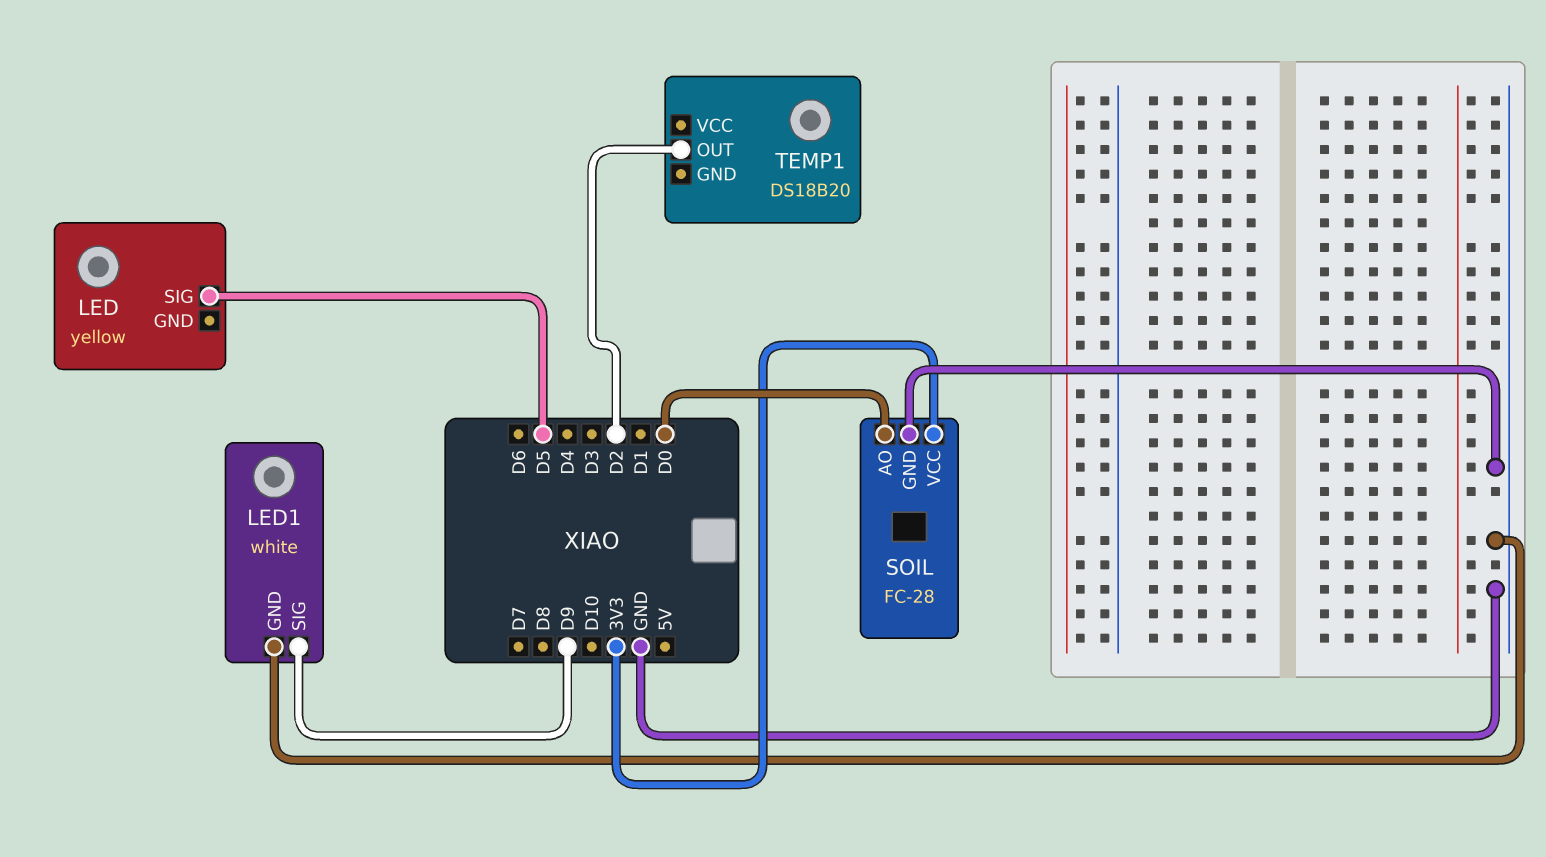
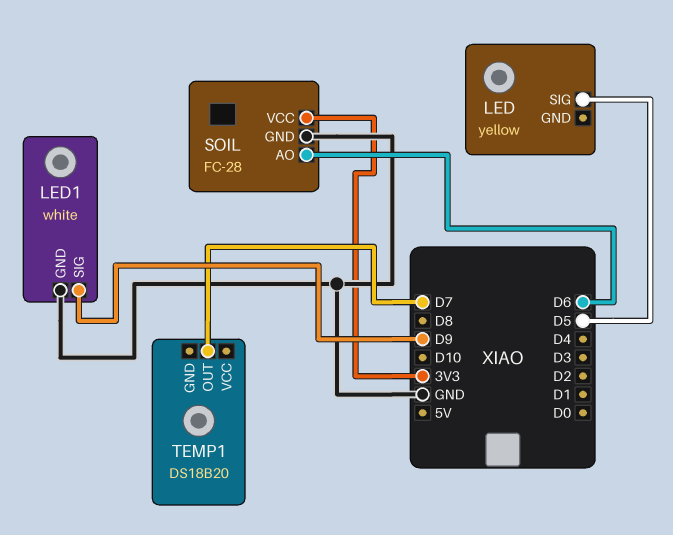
SOIL pin AO: D0 -> D6
TEMP1 pin OUT: D2 -> D7

